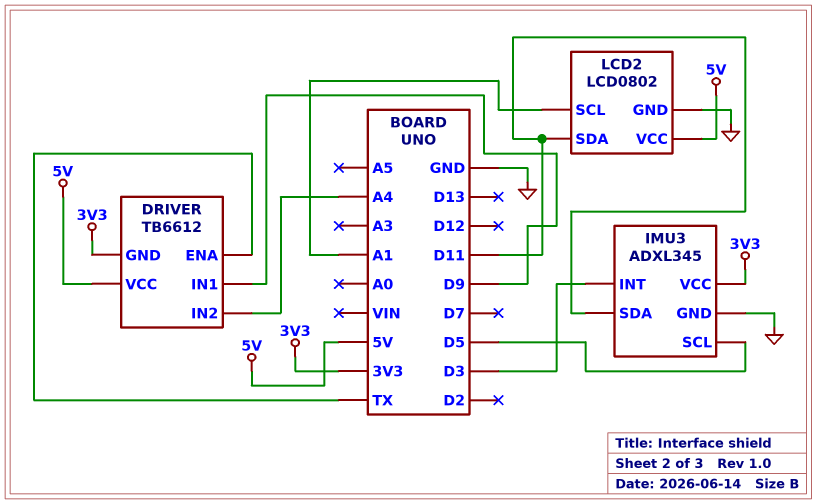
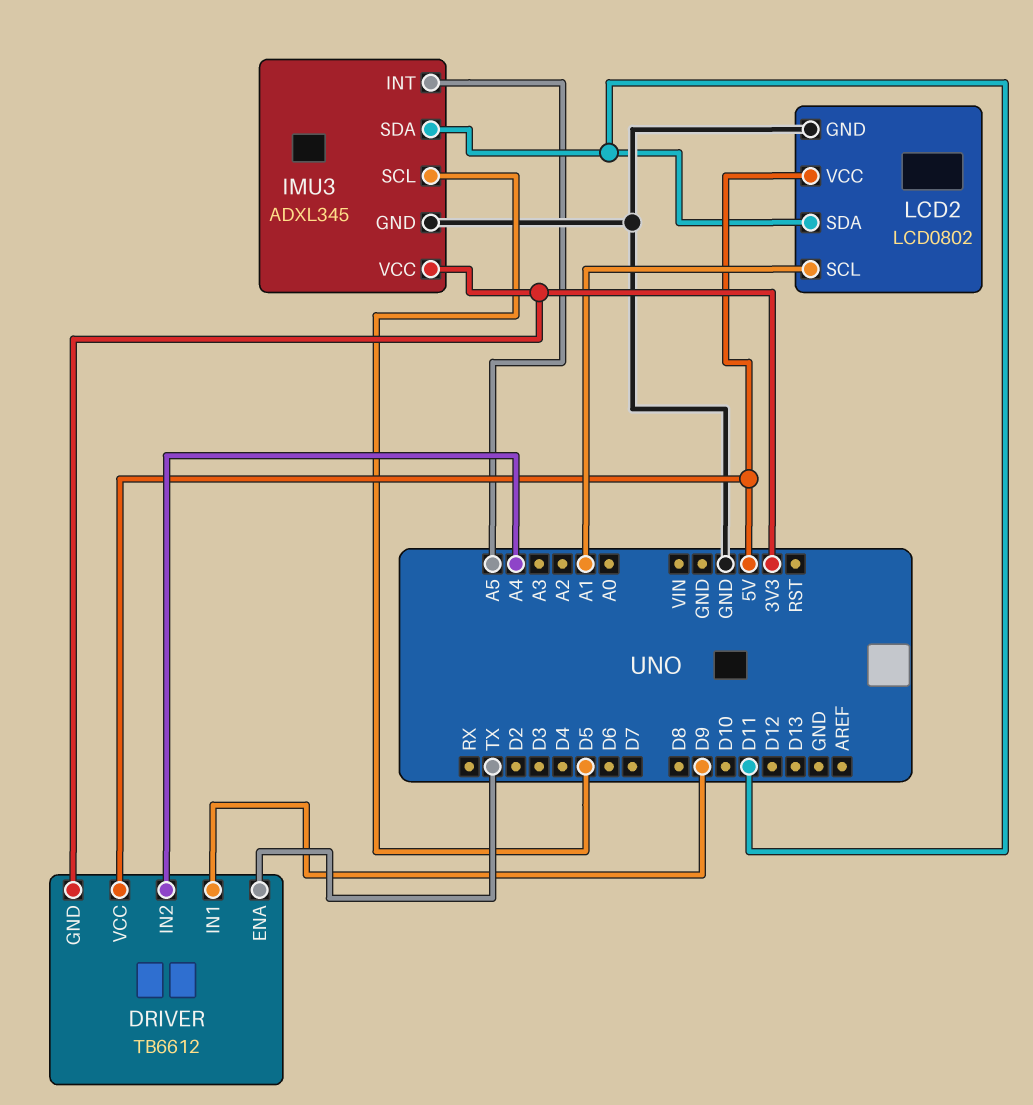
IMU3 pin INT: D3 -> A5

